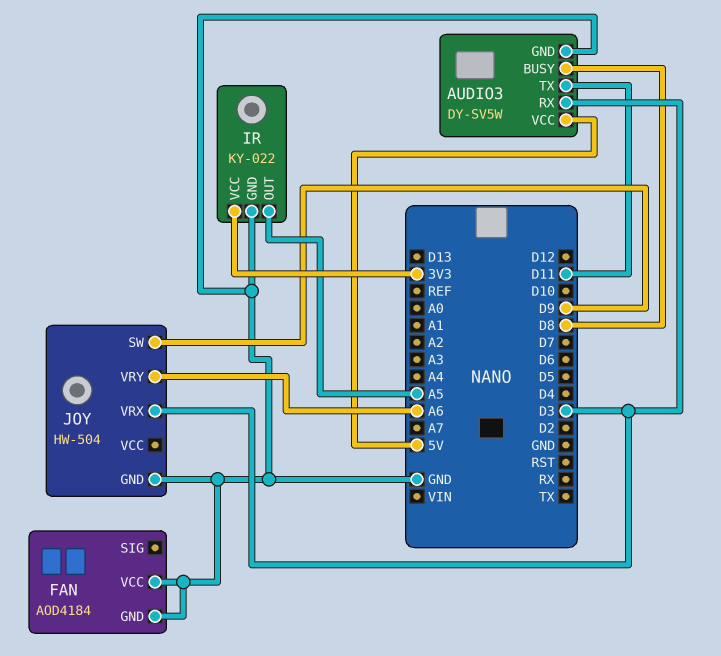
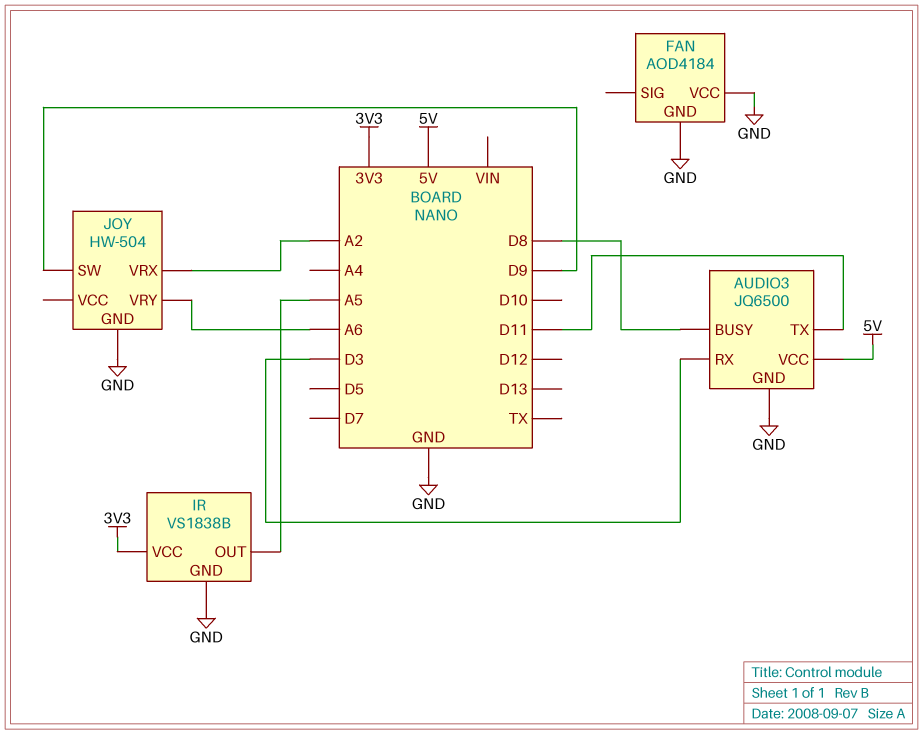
AUDIO3: DY-SV5W -> JQ6500
IR: KY-022 -> VS1838B
JOY pin VRX: D3 -> A2

